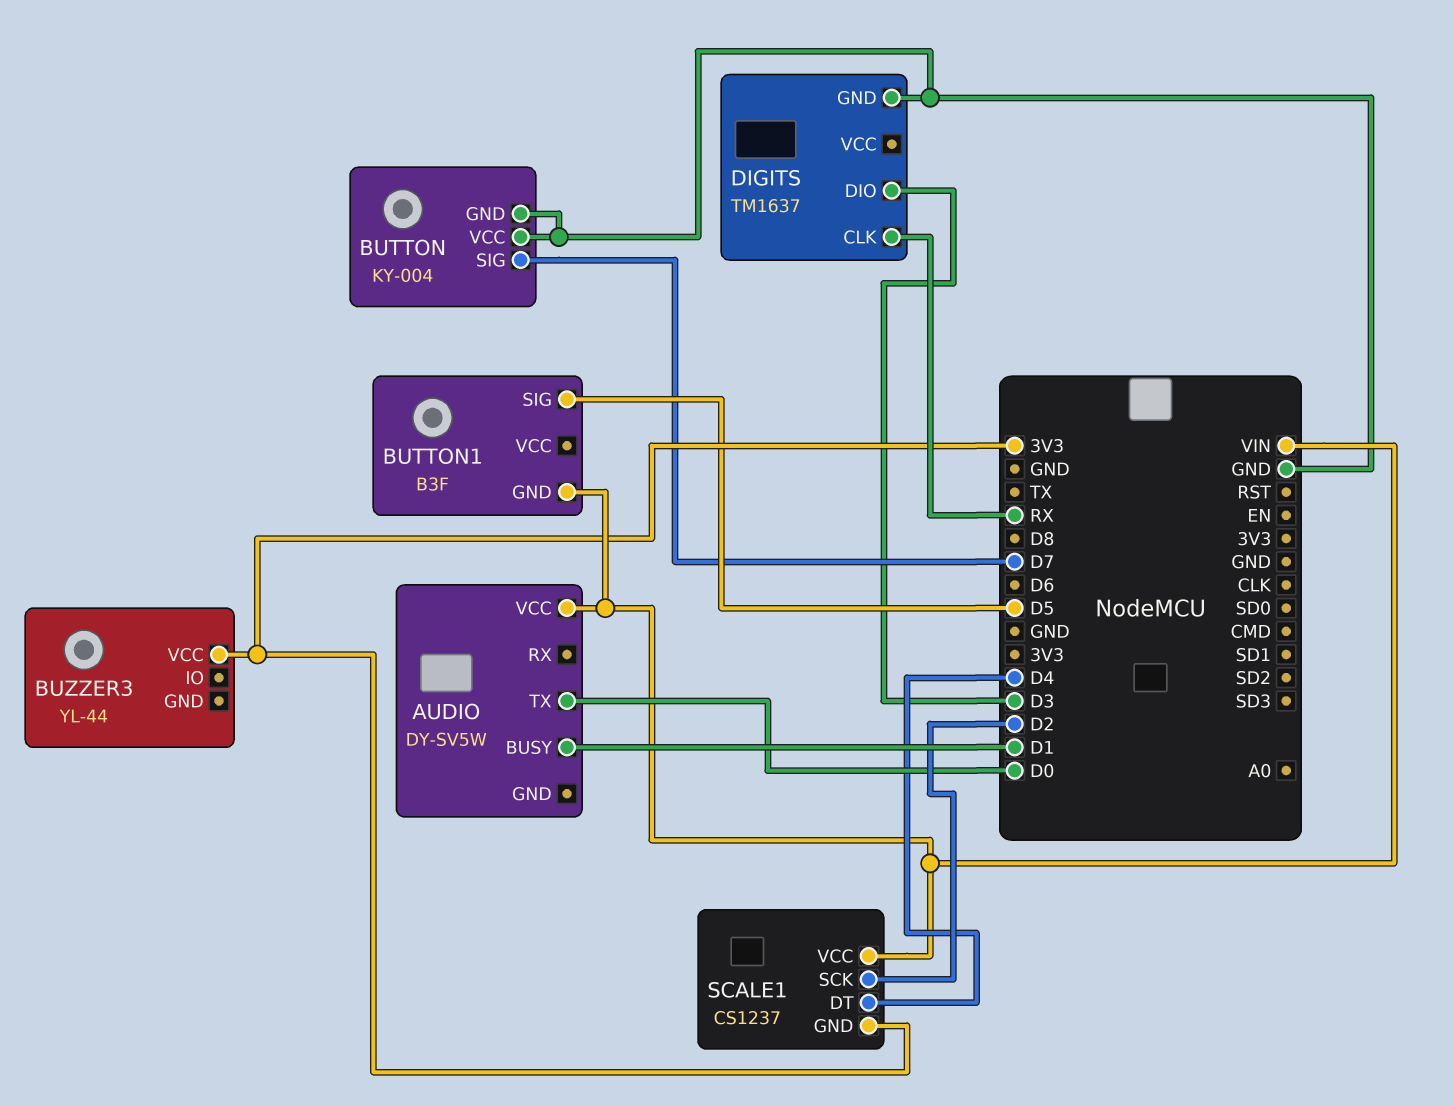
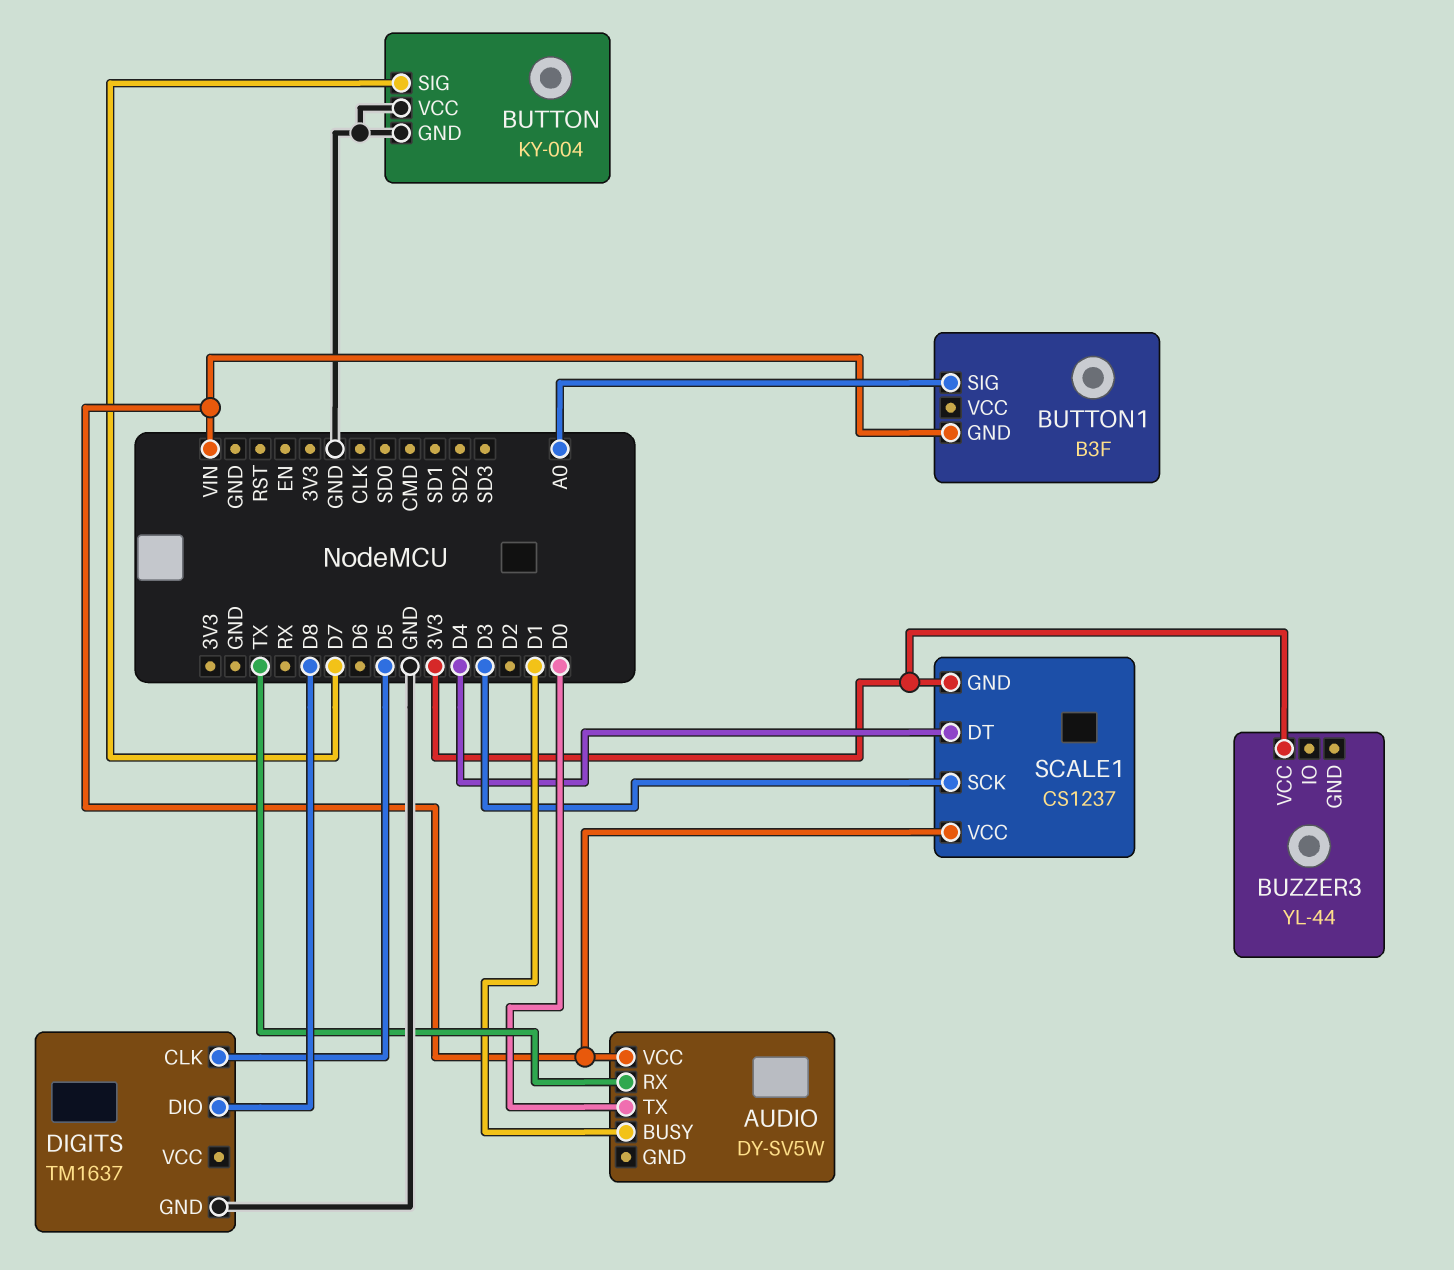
AUDIO pin RX: none -> TX
BUTTON1 pin SIG: D5 -> A0
DIGITS pin CLK: RX -> D5
DIGITS pin DIO: D3 -> D8
SCALE1 pin SCK: D2 -> D3

